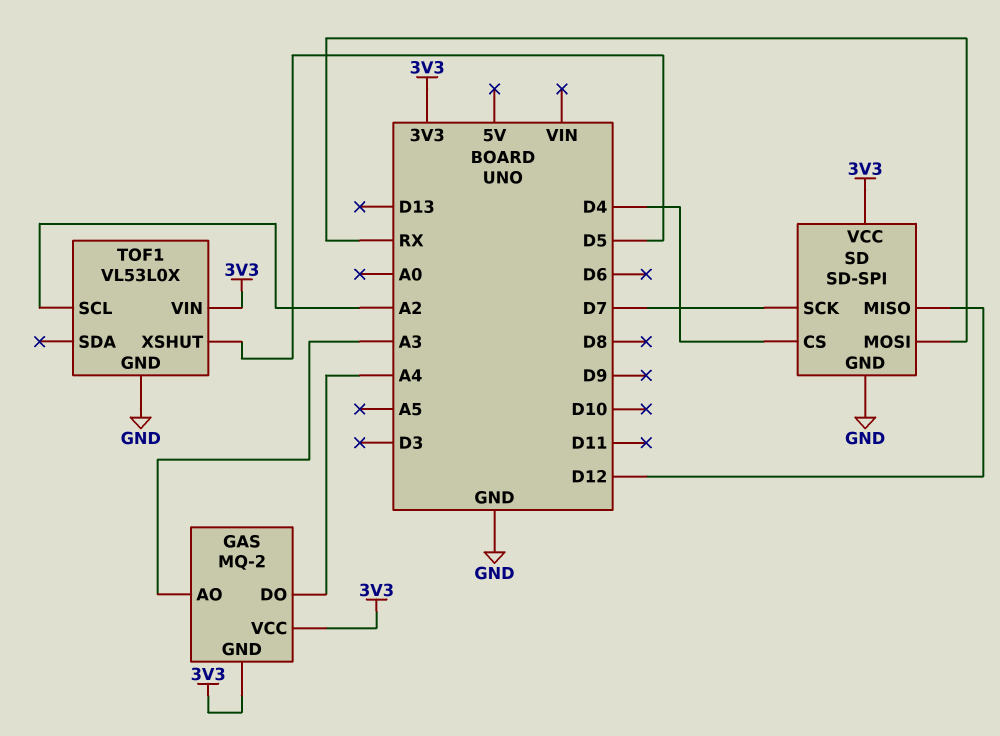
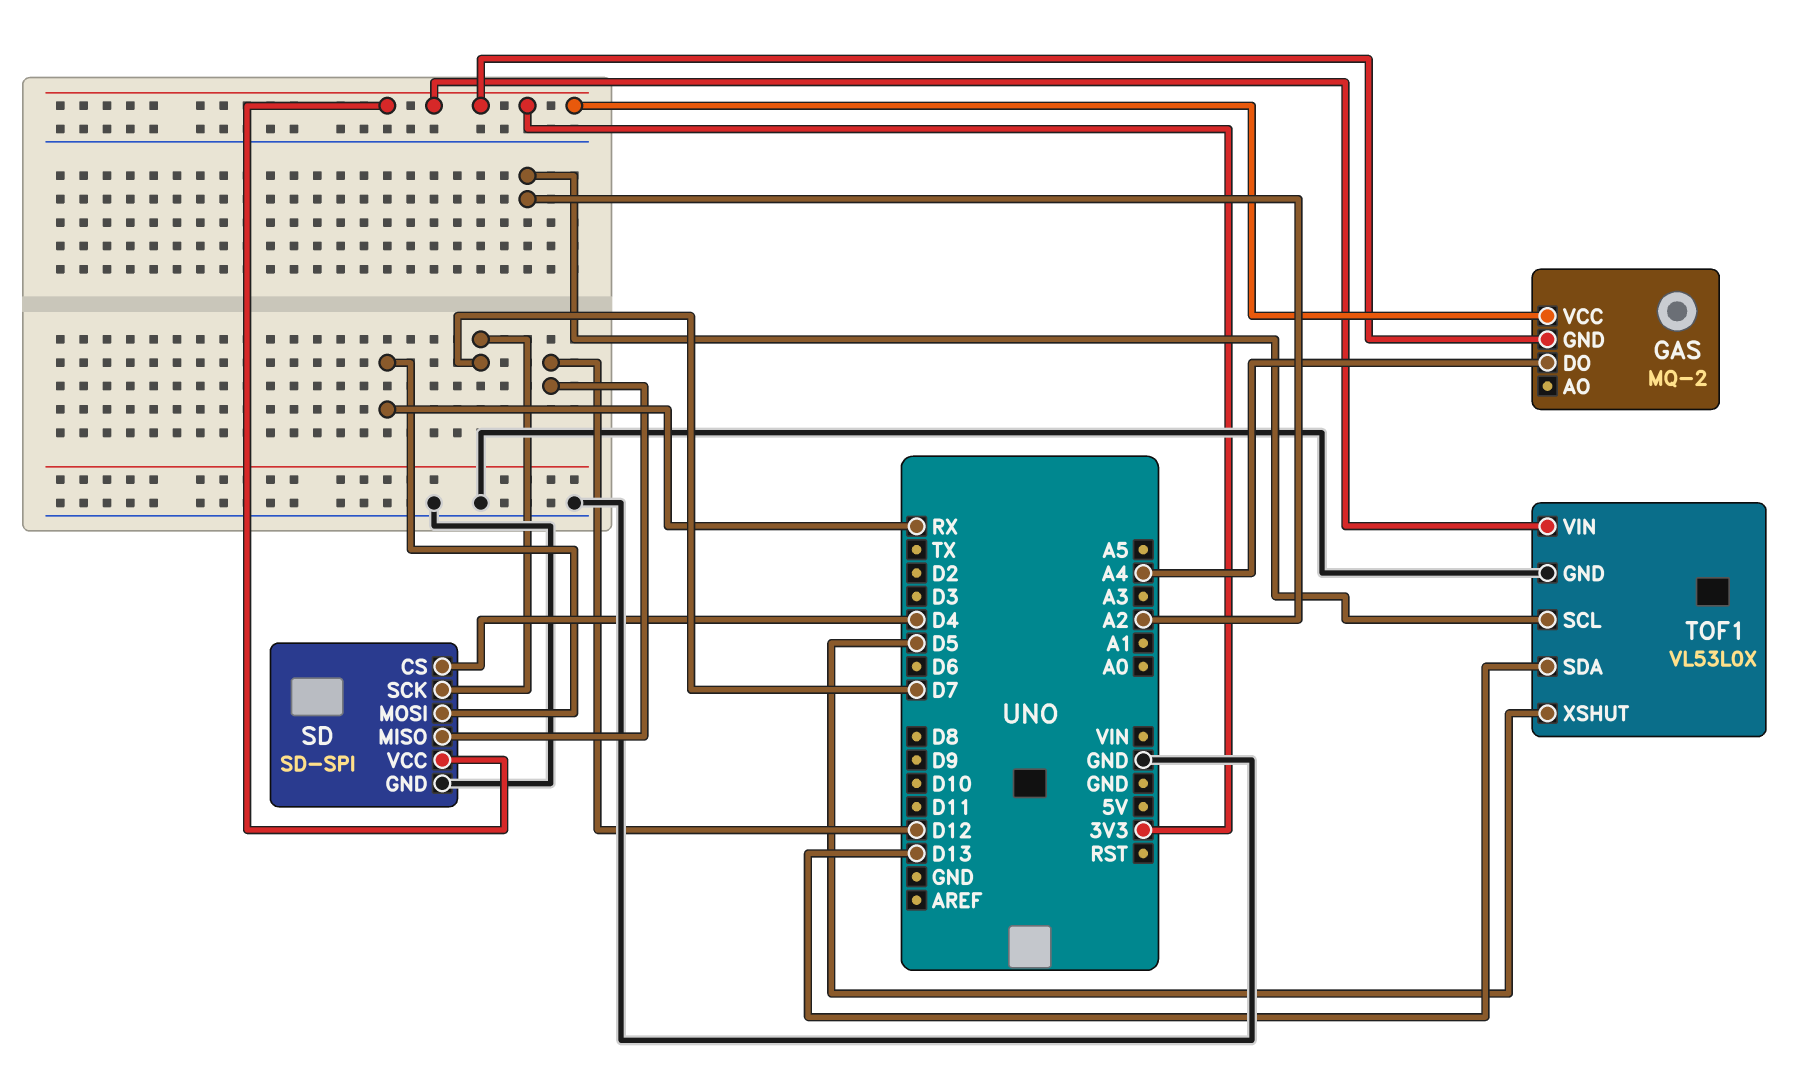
GAS pin AO: A3 -> none
TOF1 pin SDA: none -> D13

